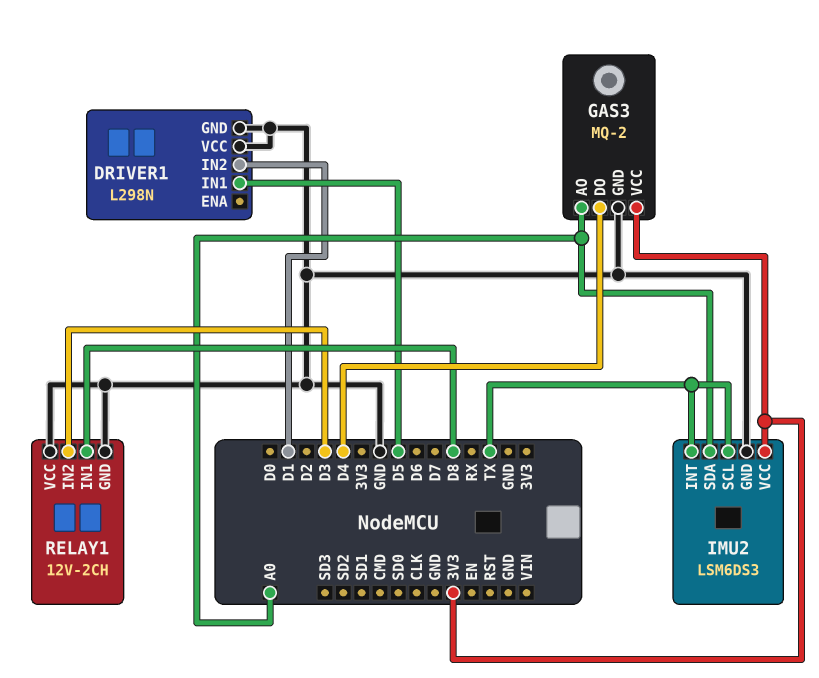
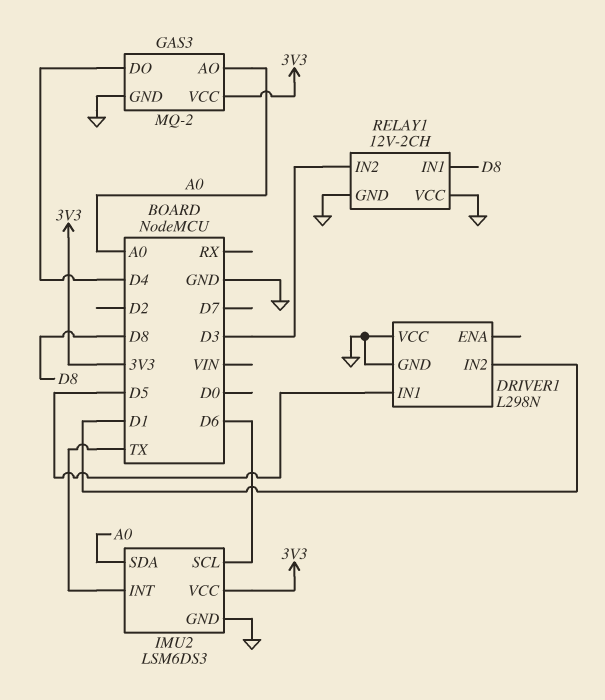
IMU2 pin SCL: TX -> D6

